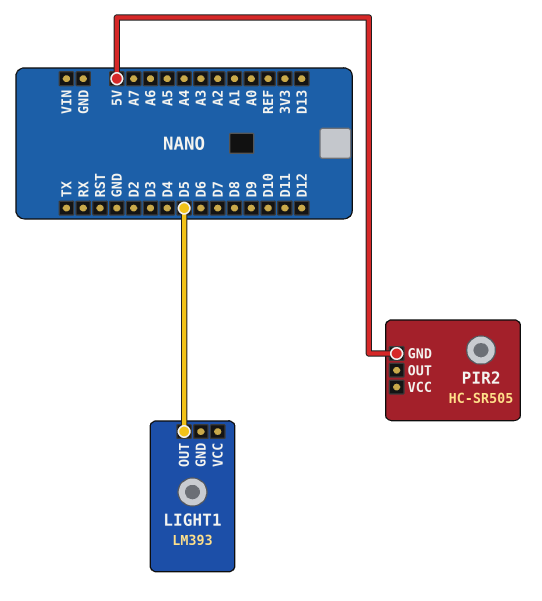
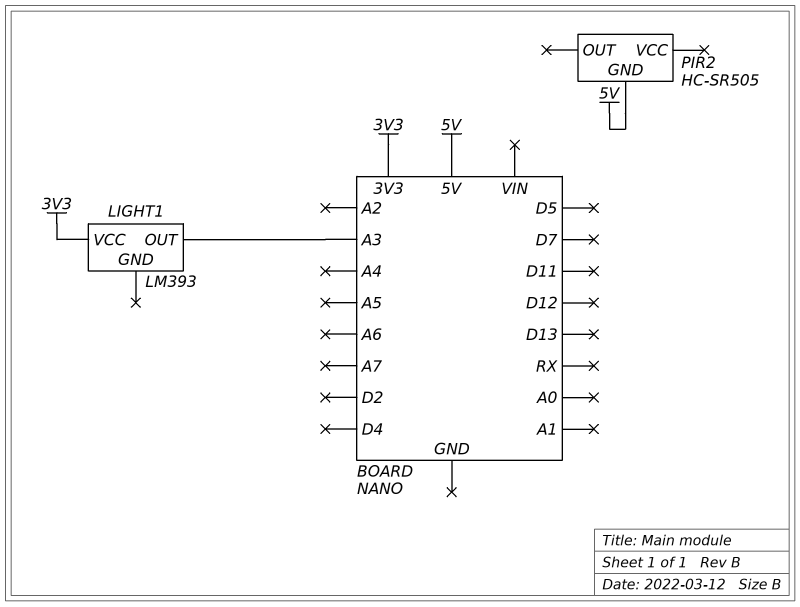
LIGHT1 pin OUT: D5 -> A3
LIGHT1 pin VCC: none -> 3V3

